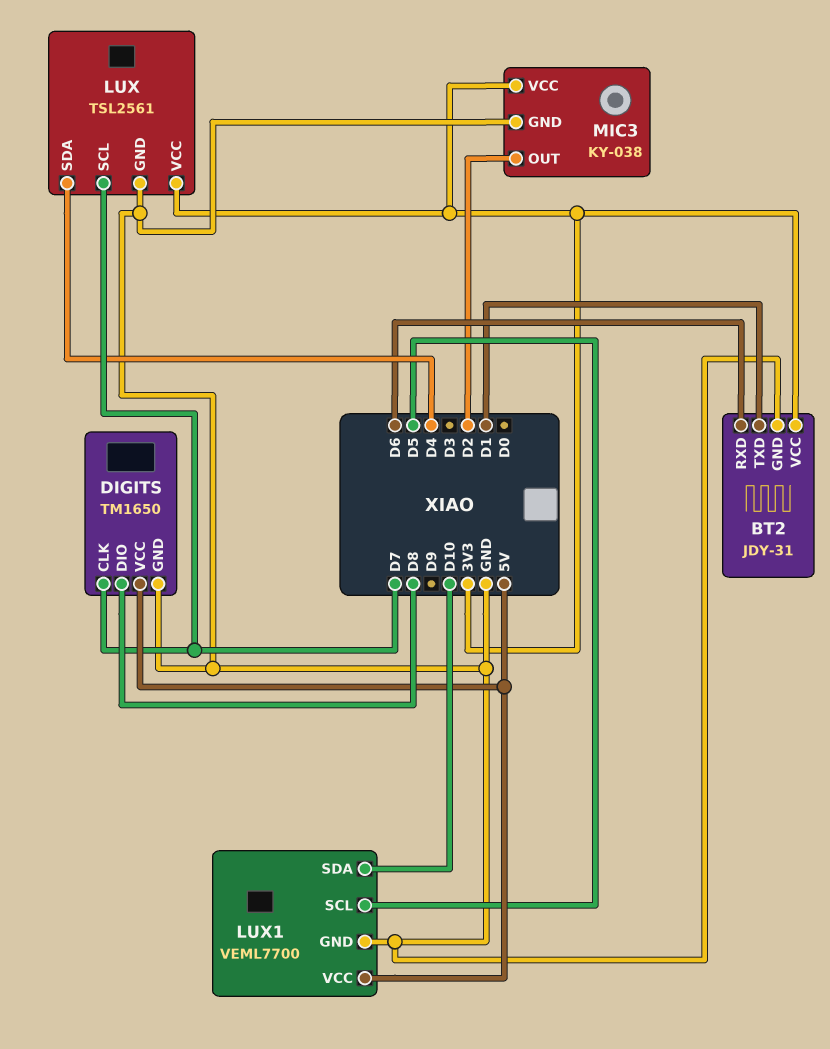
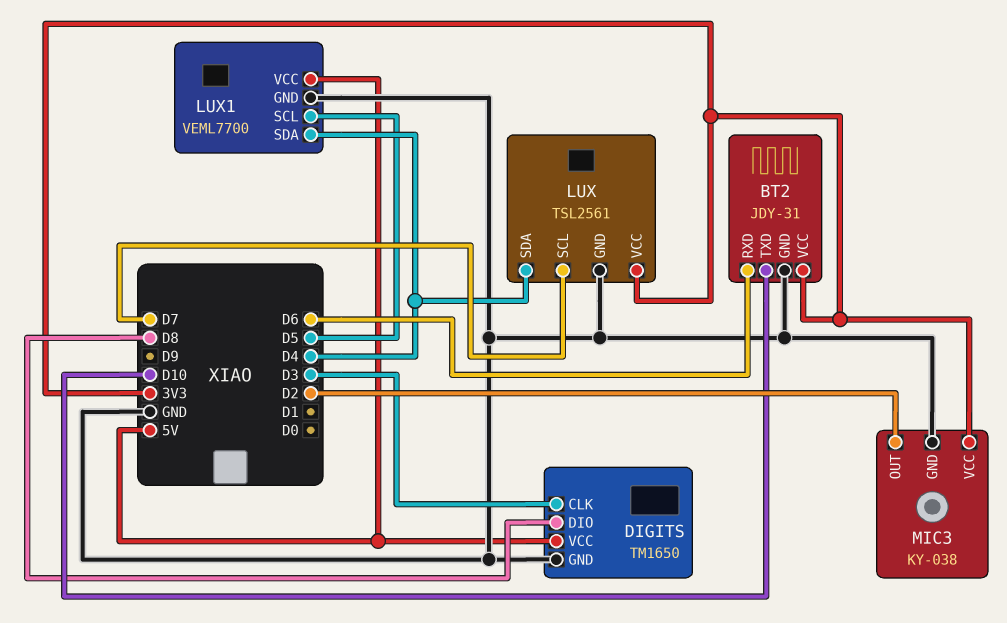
BT2 pin TXD: D1 -> D10
DIGITS pin CLK: D7 -> D3
LUX1 pin SDA: D10 -> D4

